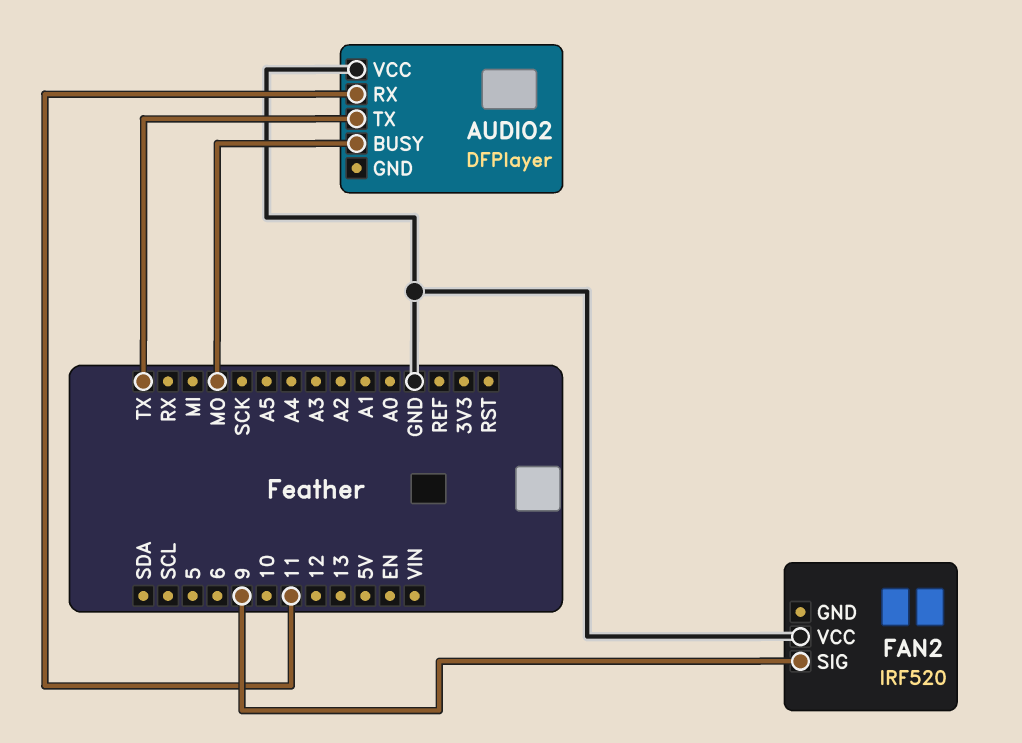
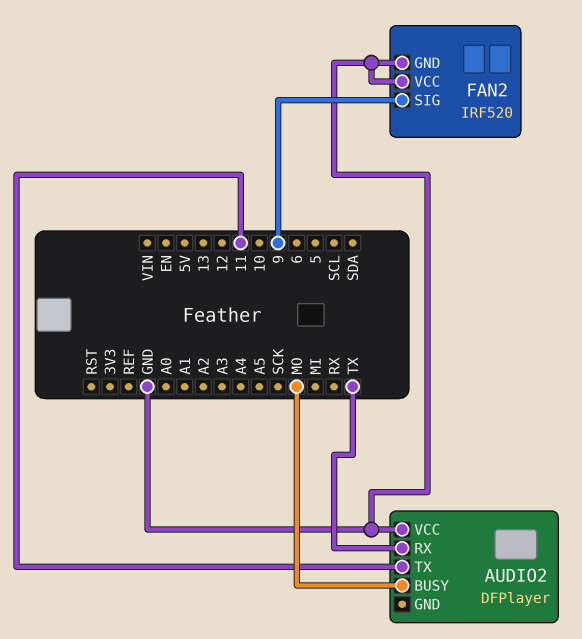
AUDIO2 pin RX: 11 -> TX
AUDIO2 pin TX: TX -> 11
FAN2 pin GND: none -> GND

